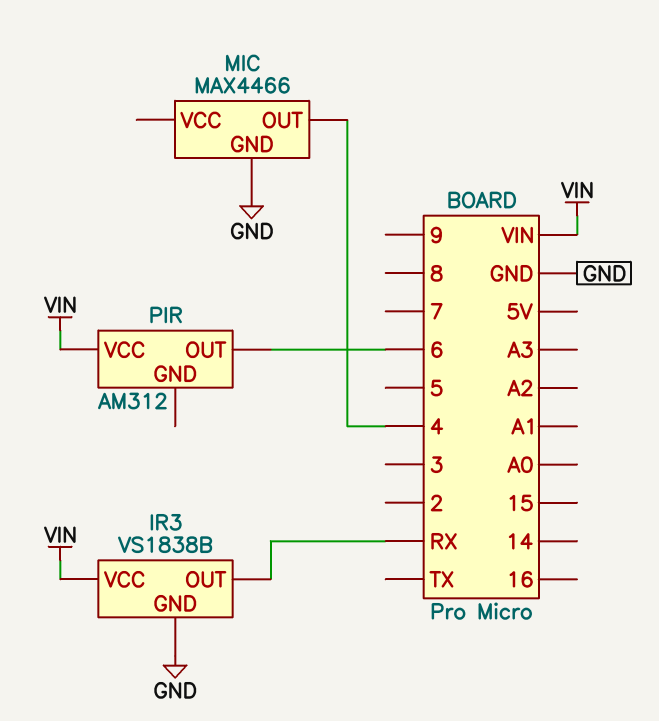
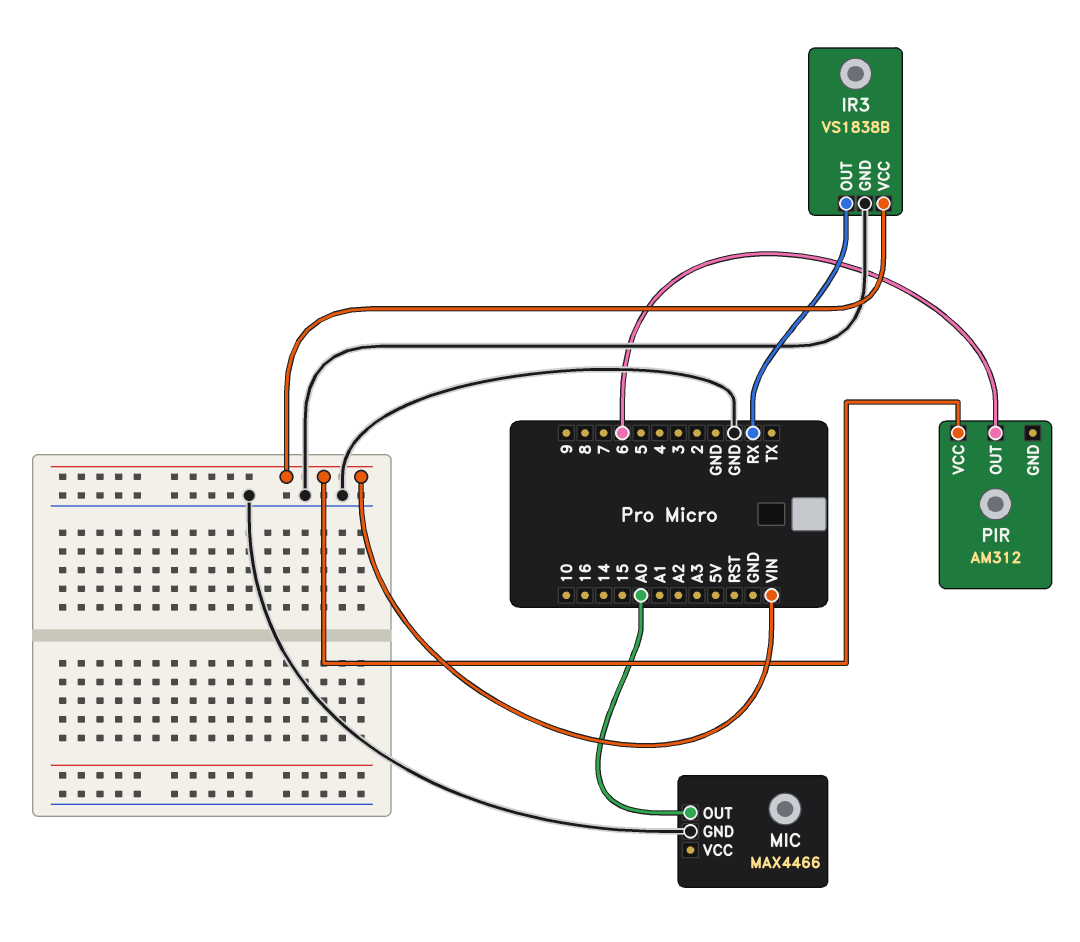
MIC pin OUT: 4 -> A0

